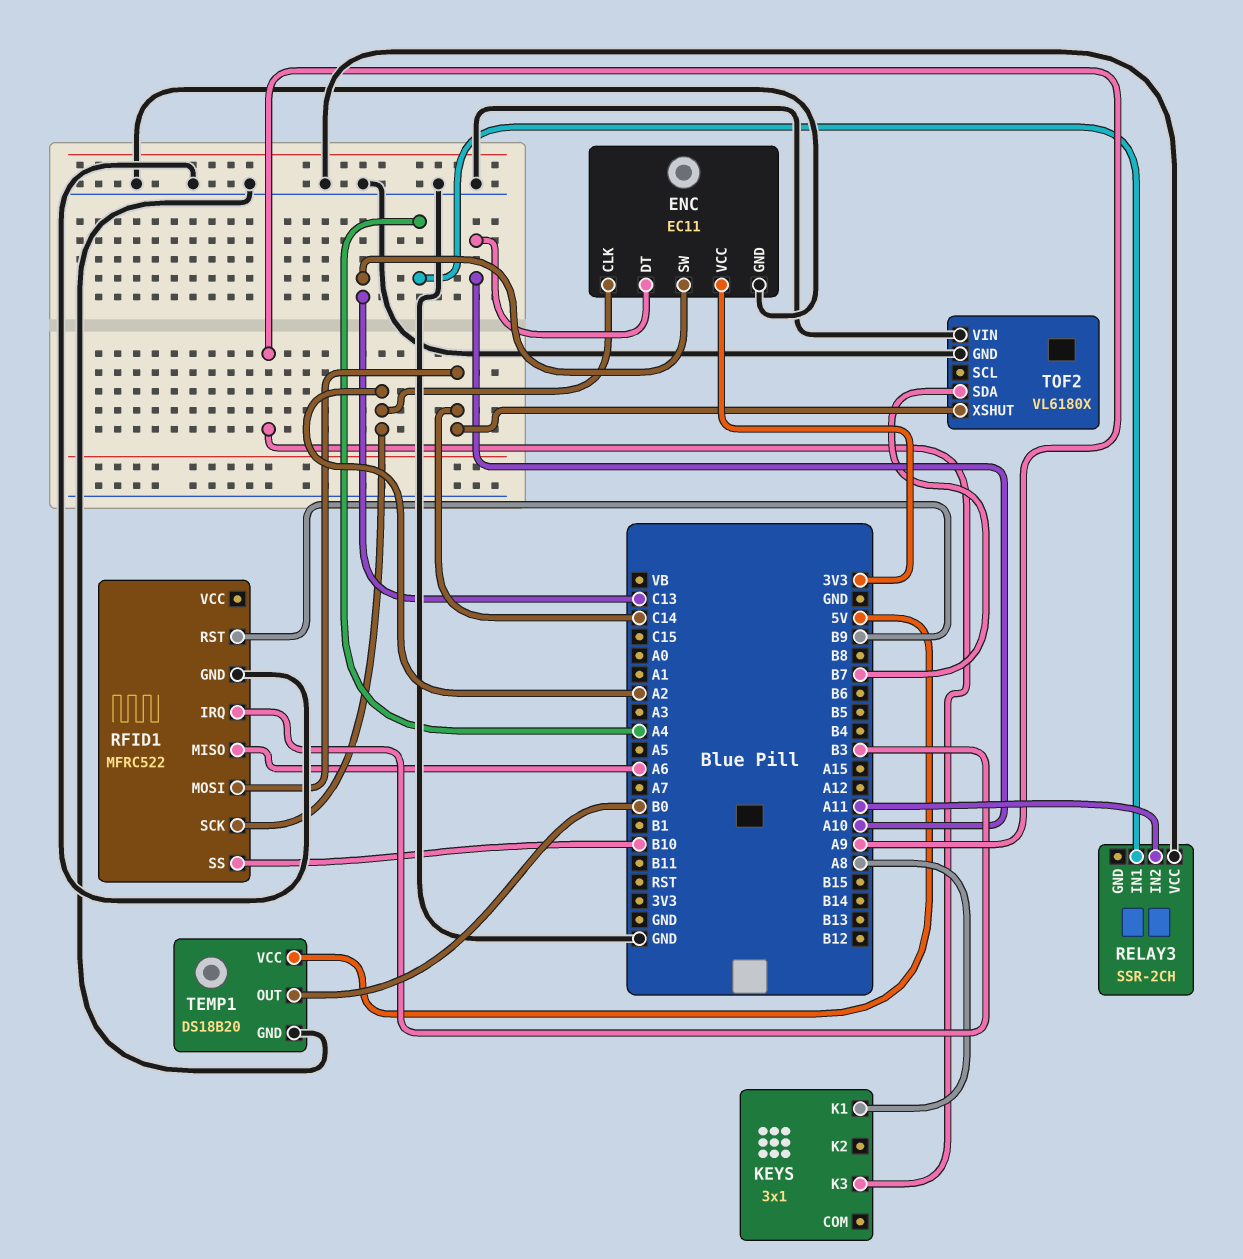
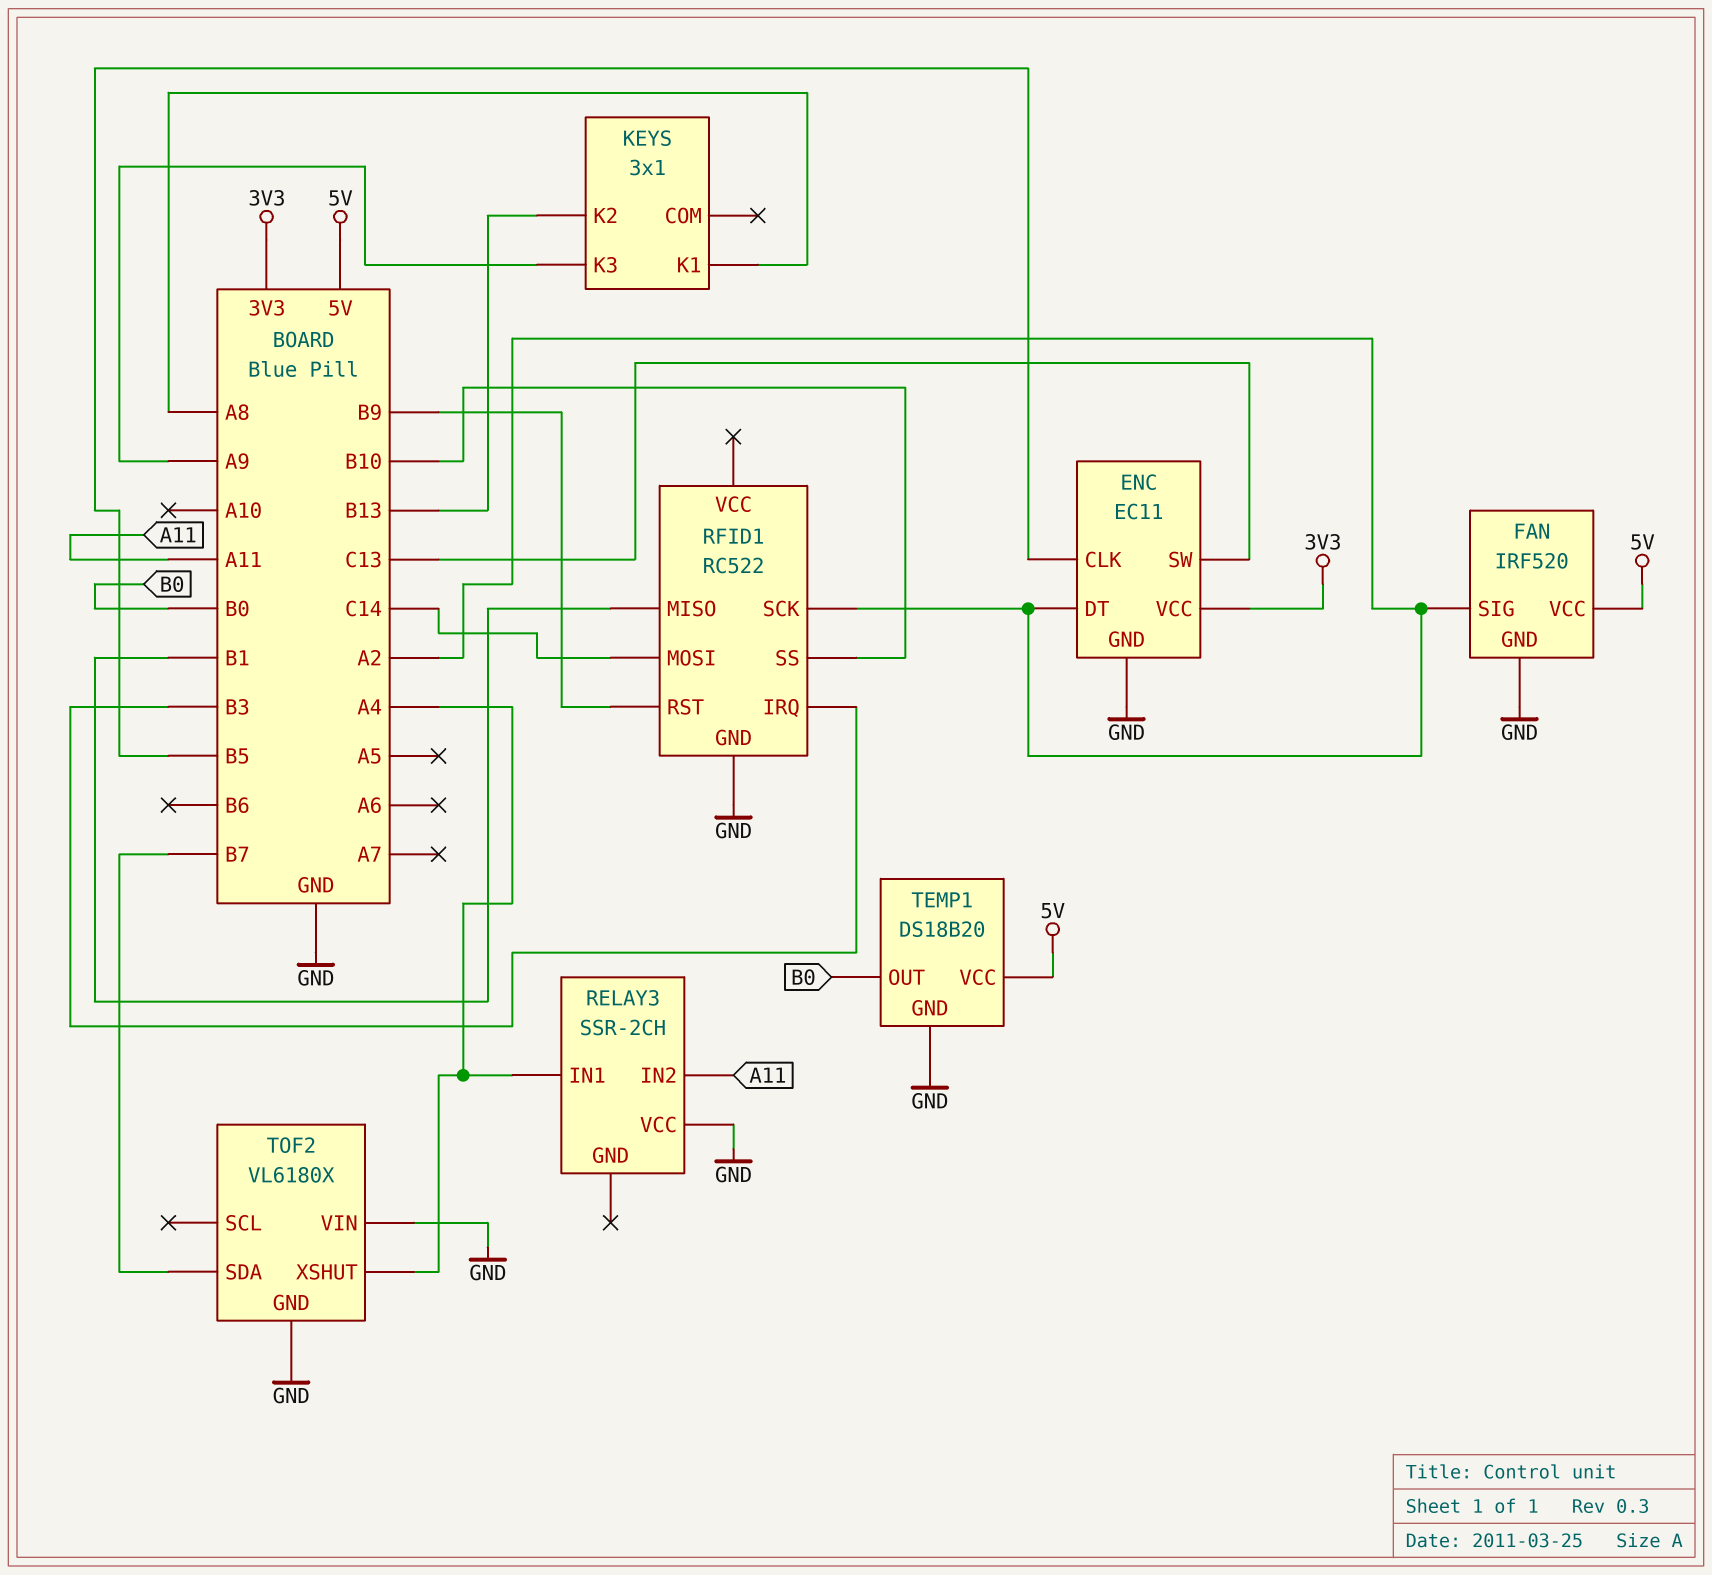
ENC pin CLK: A2 -> B5
ENC pin DT: A10 -> A2
FAN: none -> IRF520
FAN pin GND: none -> GND
FAN pin SIG: none -> A2
FAN pin VCC: none -> 5V
KEYS pin K2: none -> B13
RFID1: MFRC522 -> RC522
RFID1 pin MISO: A6 -> B1
TOF2 pin XSHUT: C14 -> A4

